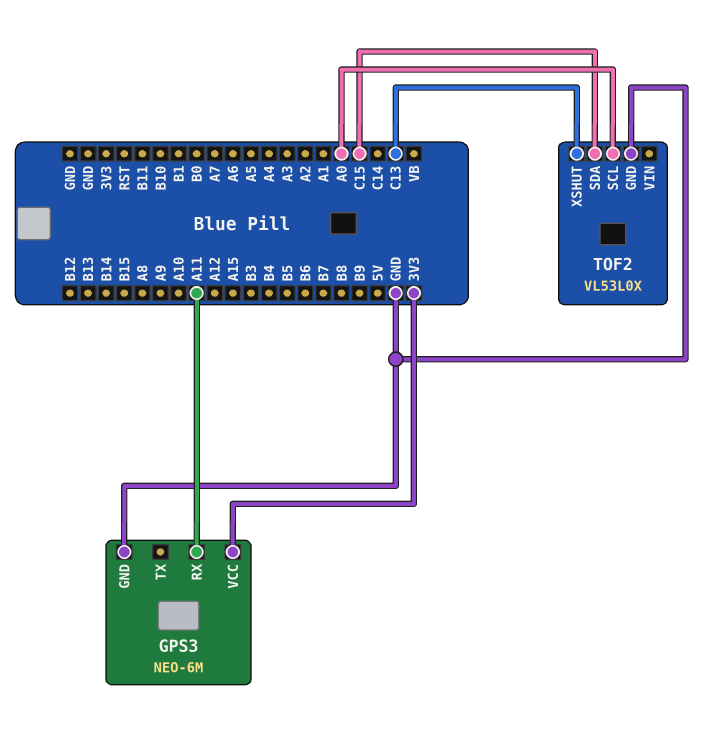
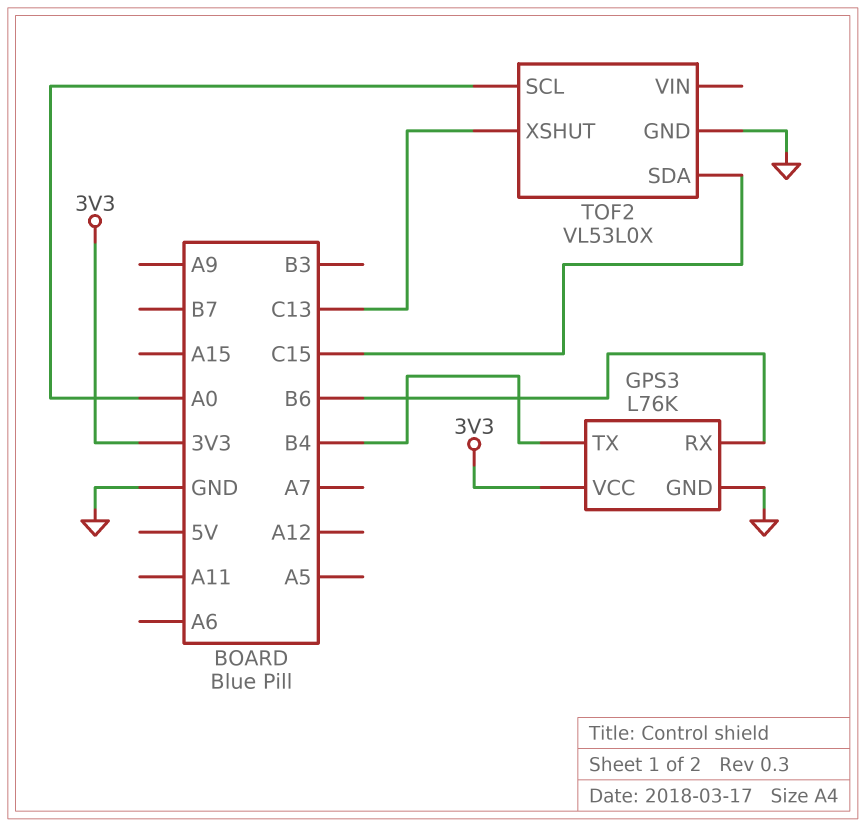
GPS3: NEO-6M -> L76K
GPS3 pin RX: A11 -> B6
GPS3 pin TX: none -> B4

